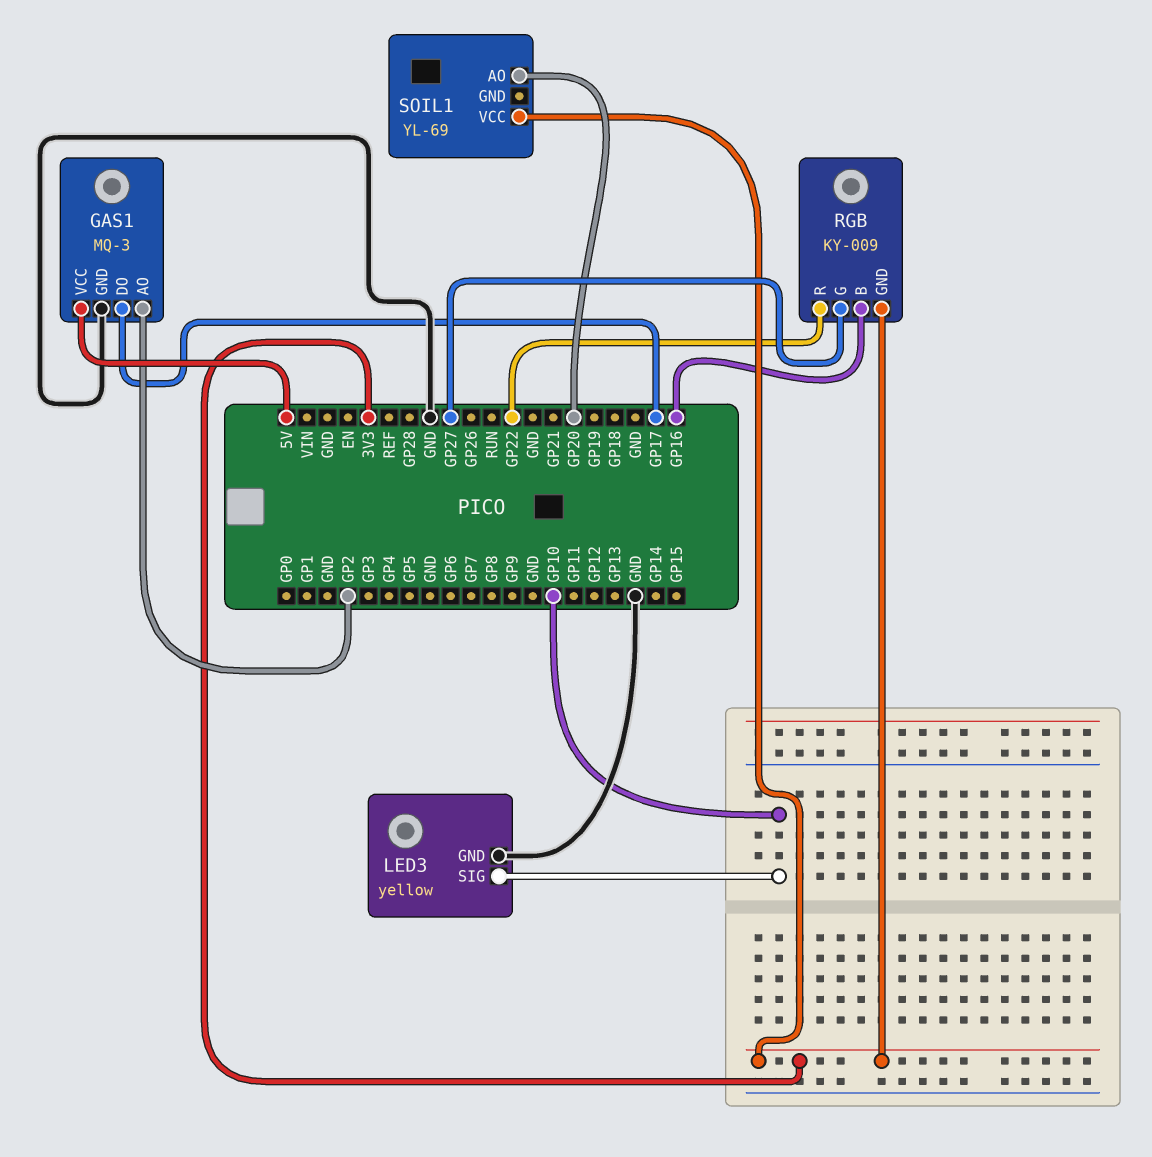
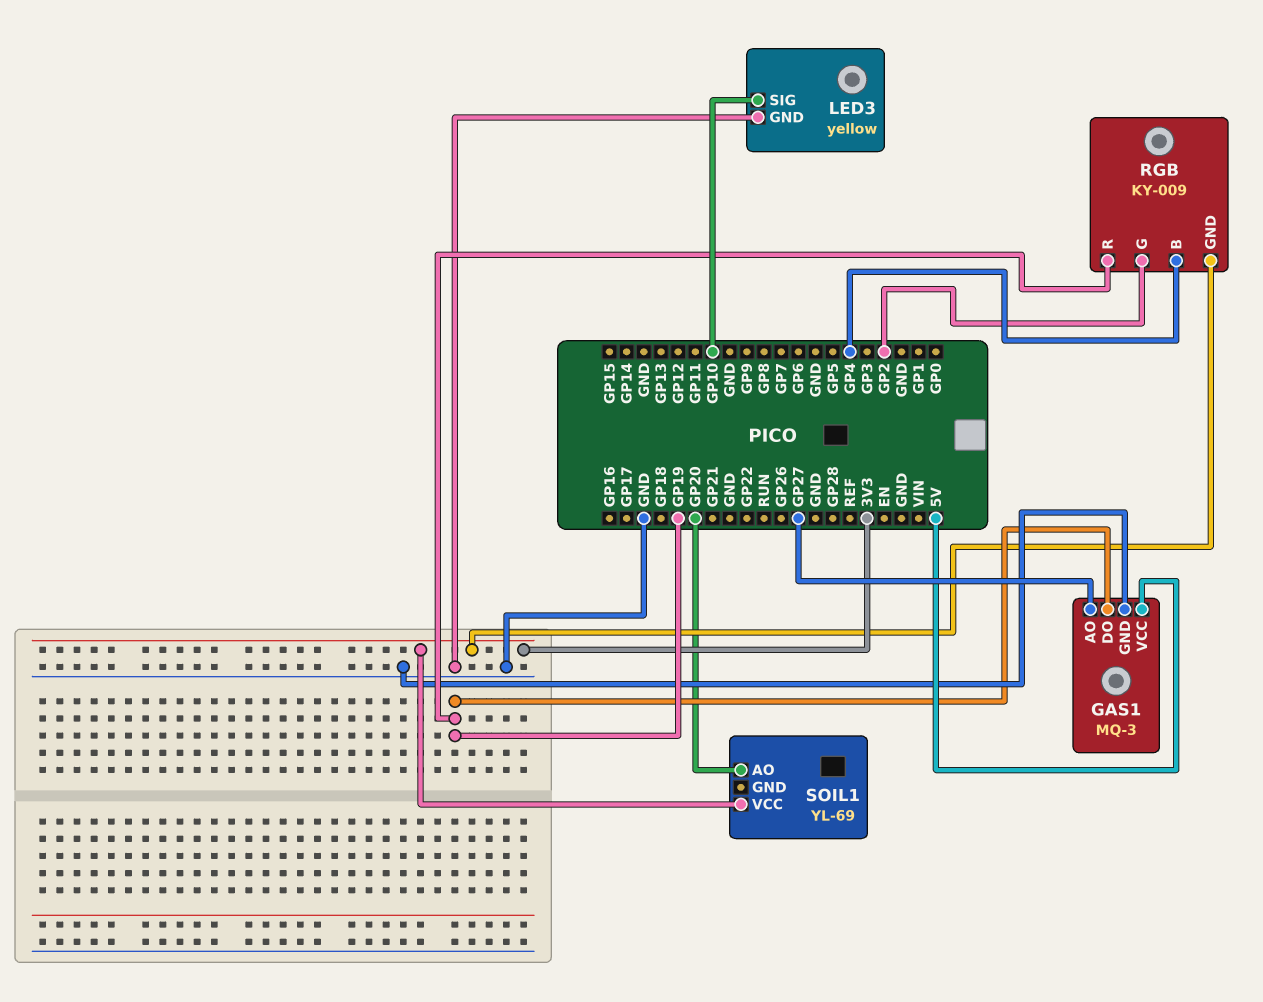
GAS1 pin AO: GP2 -> GP27
GAS1 pin DO: GP17 -> GP19
RGB pin B: GP16 -> GP4
RGB pin G: GP27 -> GP2
RGB pin R: GP22 -> GP19

